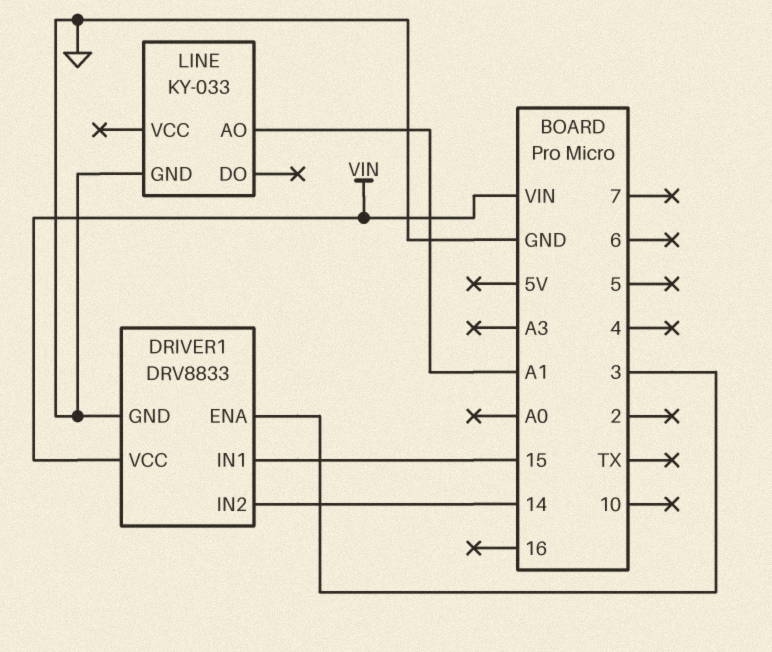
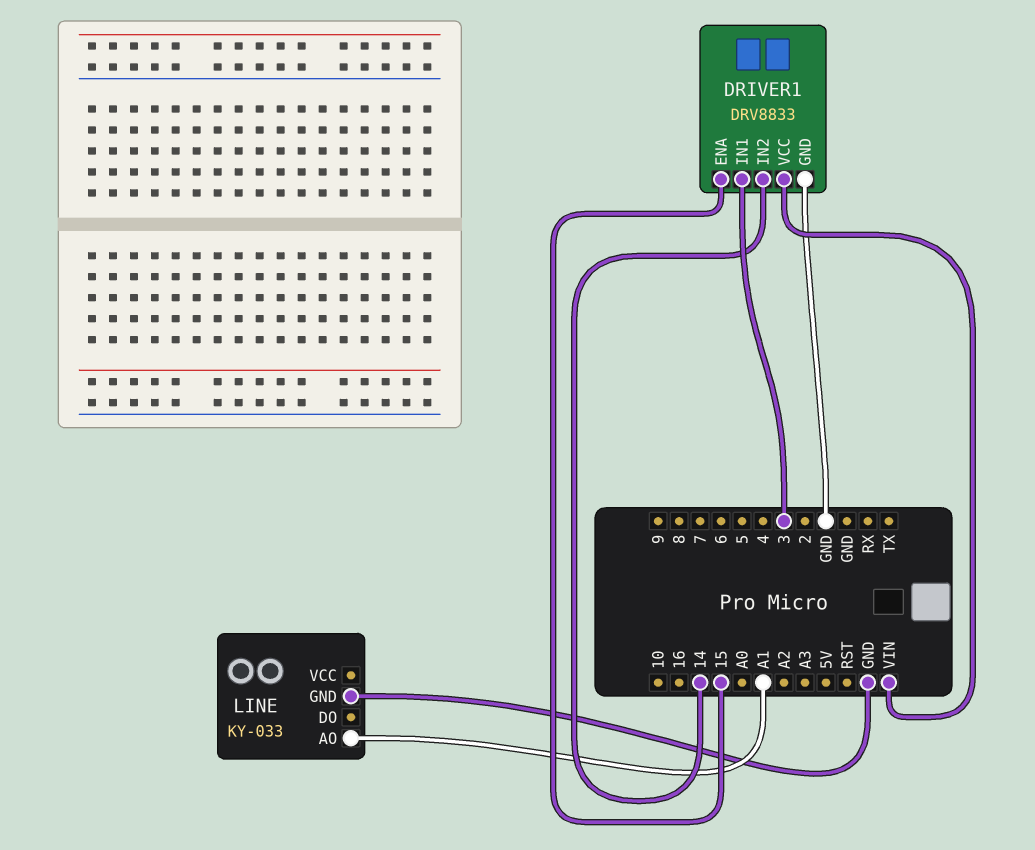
DRIVER1 pin ENA: 3 -> 15
DRIVER1 pin IN1: 15 -> 3

